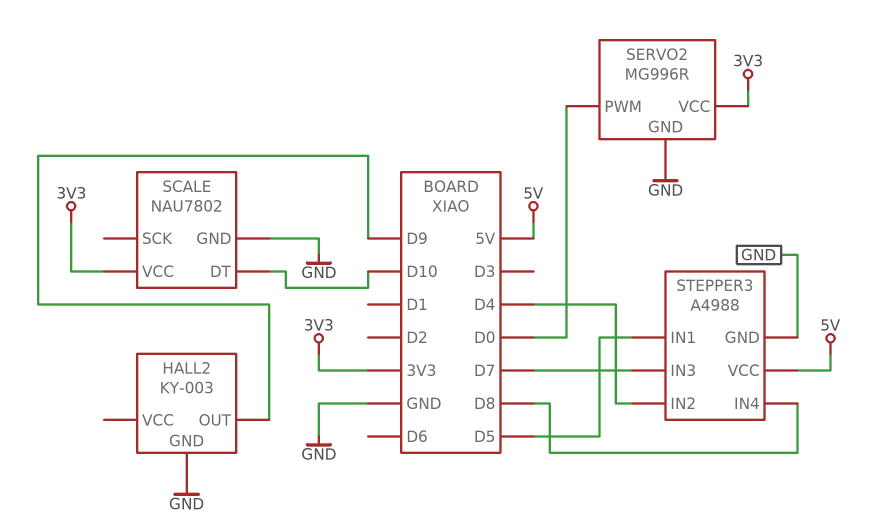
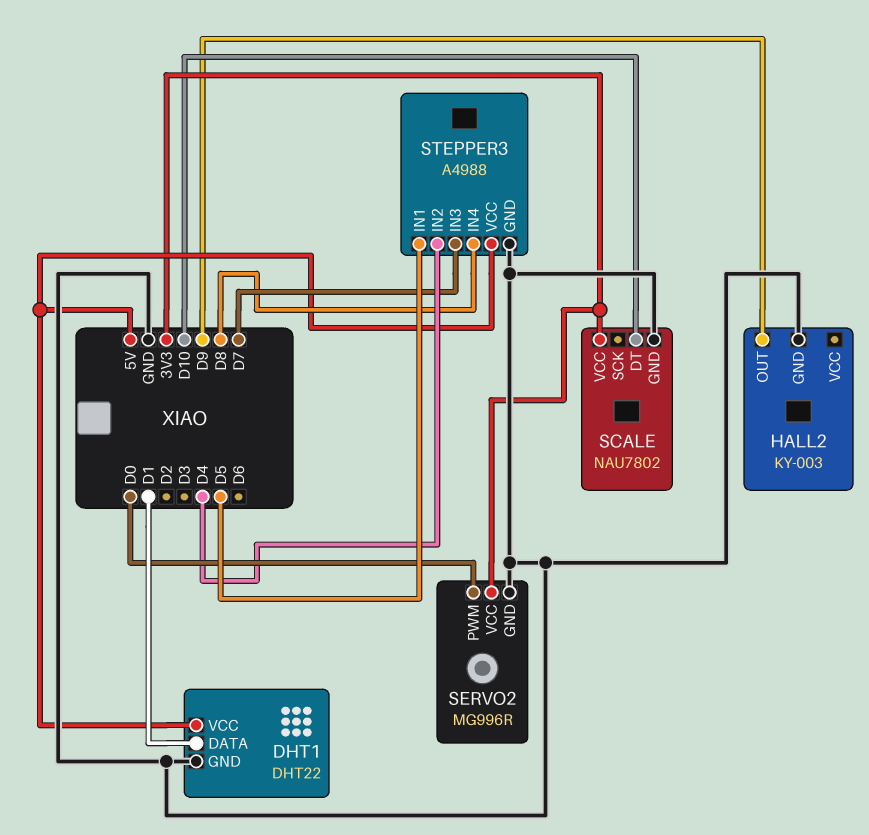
DHT1: none -> DHT22
DHT1 pin DATA: none -> D1
DHT1 pin GND: none -> GND
DHT1 pin VCC: none -> 5V

